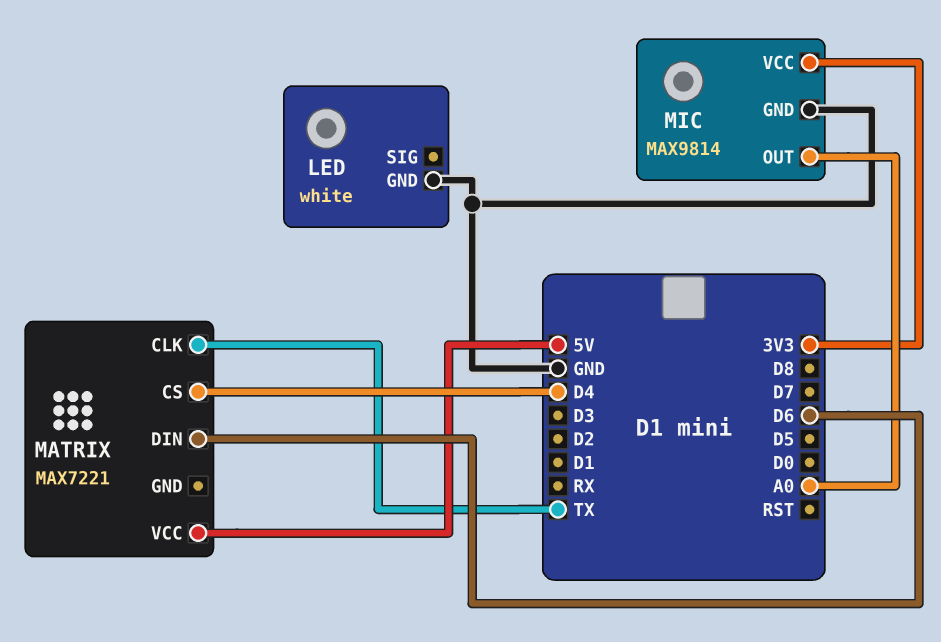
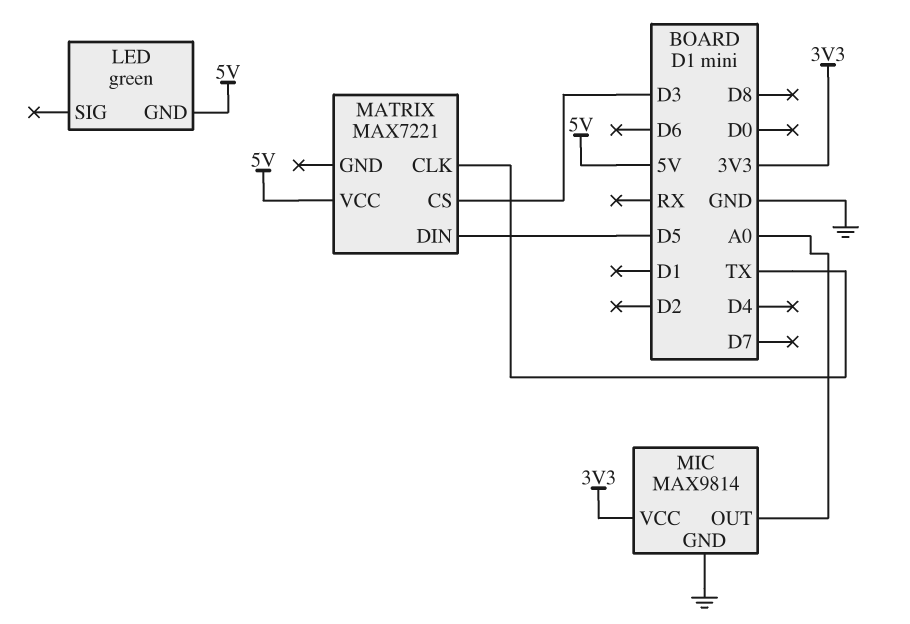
LED: white -> green
LED pin GND: GND -> 5V
MATRIX pin CS: D4 -> D3
MATRIX pin DIN: D6 -> D5

